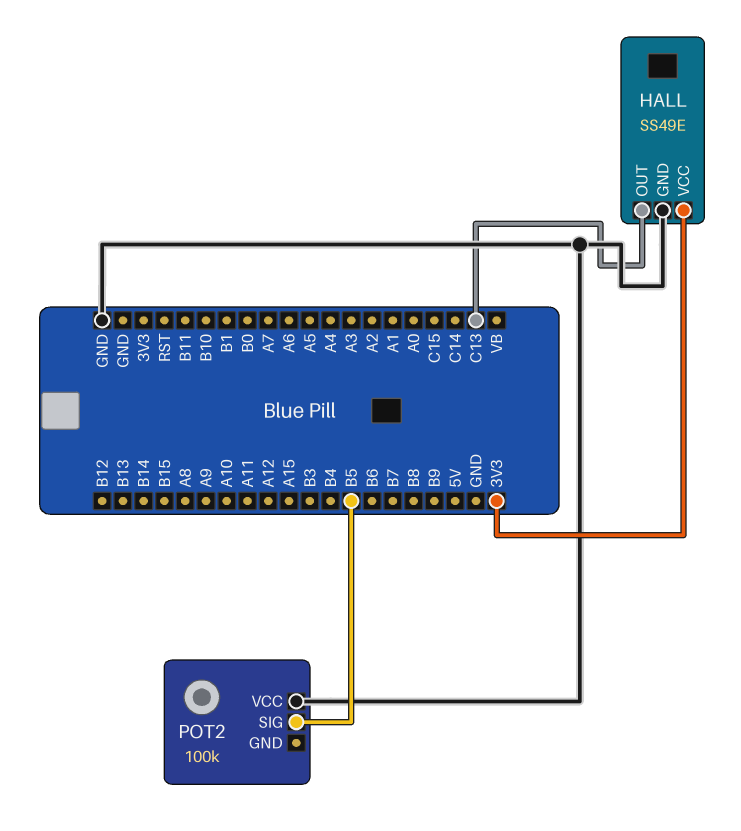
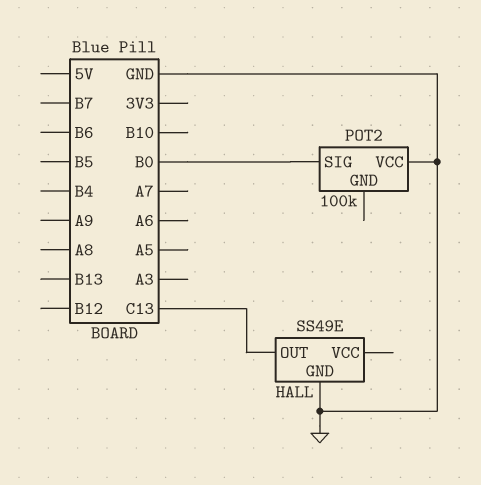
HALL pin VCC: 3V3 -> none
POT2 pin SIG: B5 -> B0

